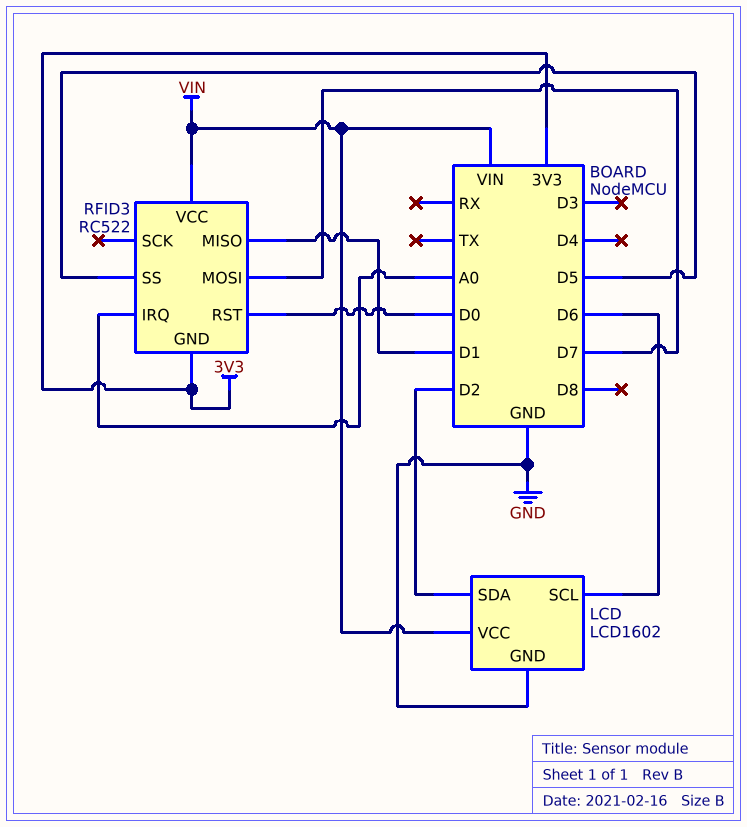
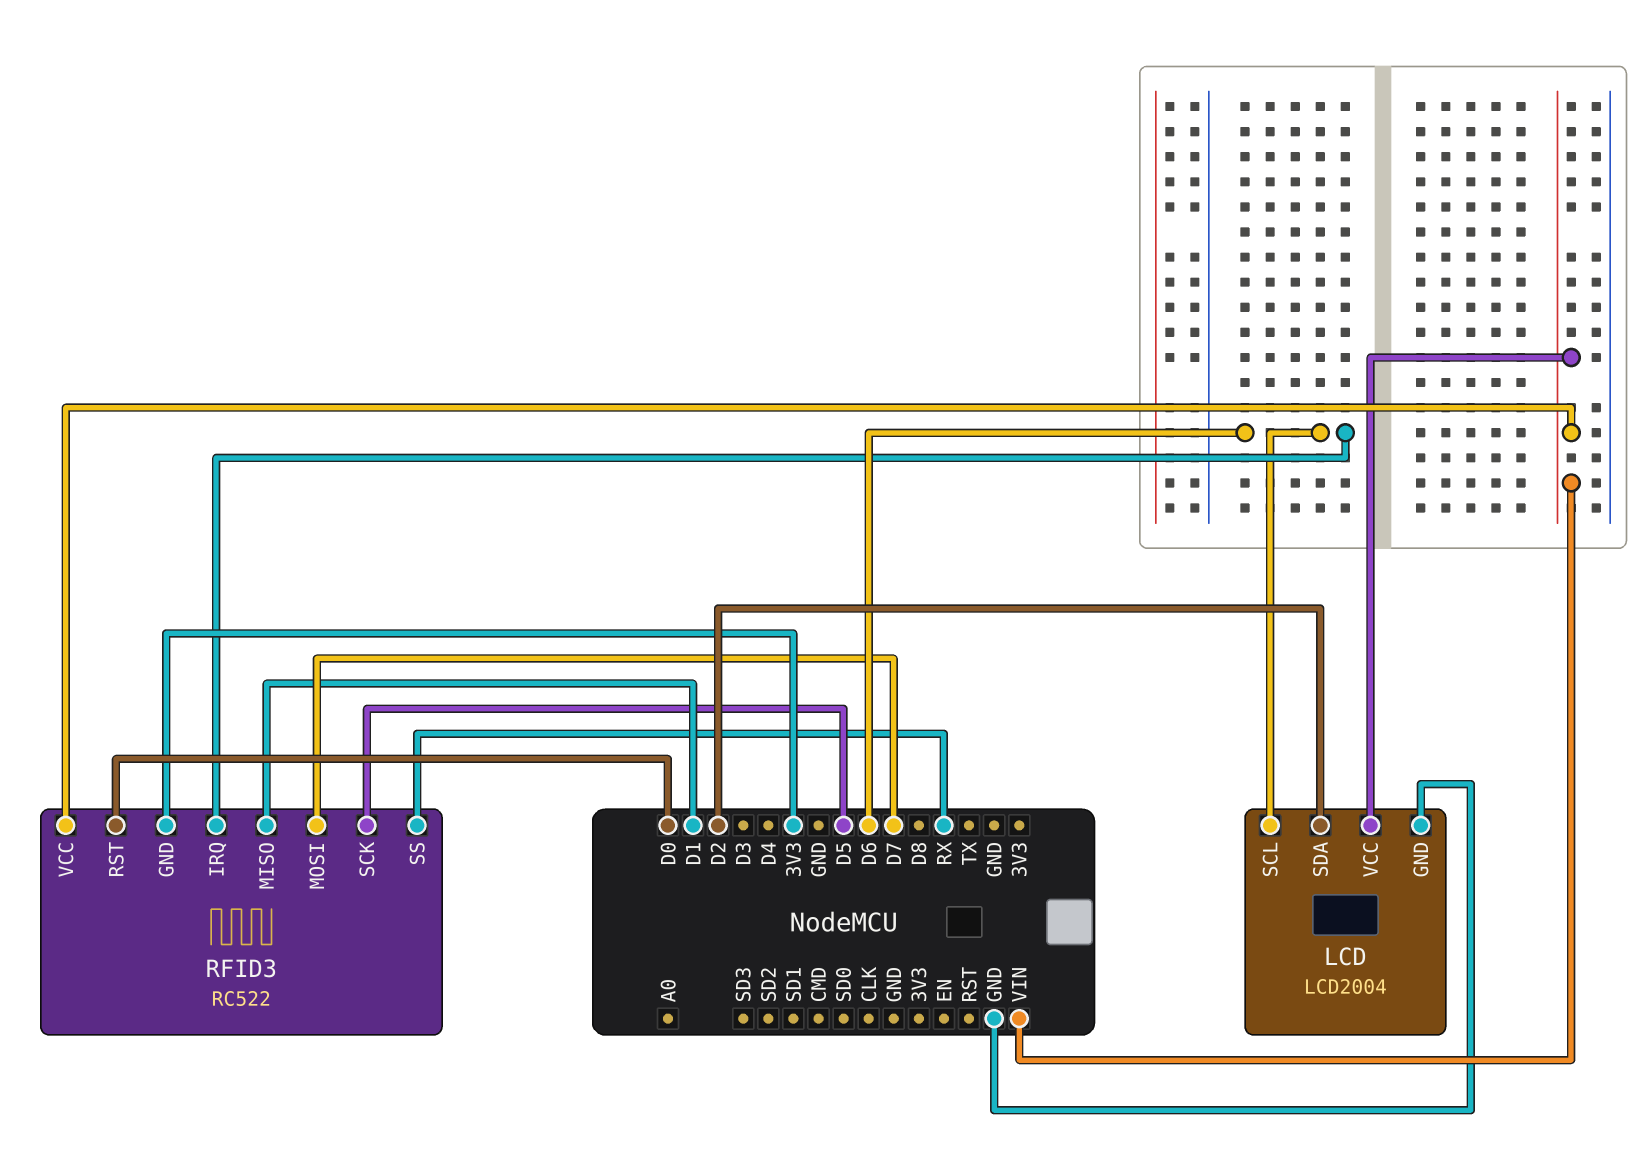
LCD: LCD1602 -> LCD2004
RFID3 pin IRQ: A0 -> D6
RFID3 pin SCK: none -> D5
RFID3 pin SS: D5 -> RX

